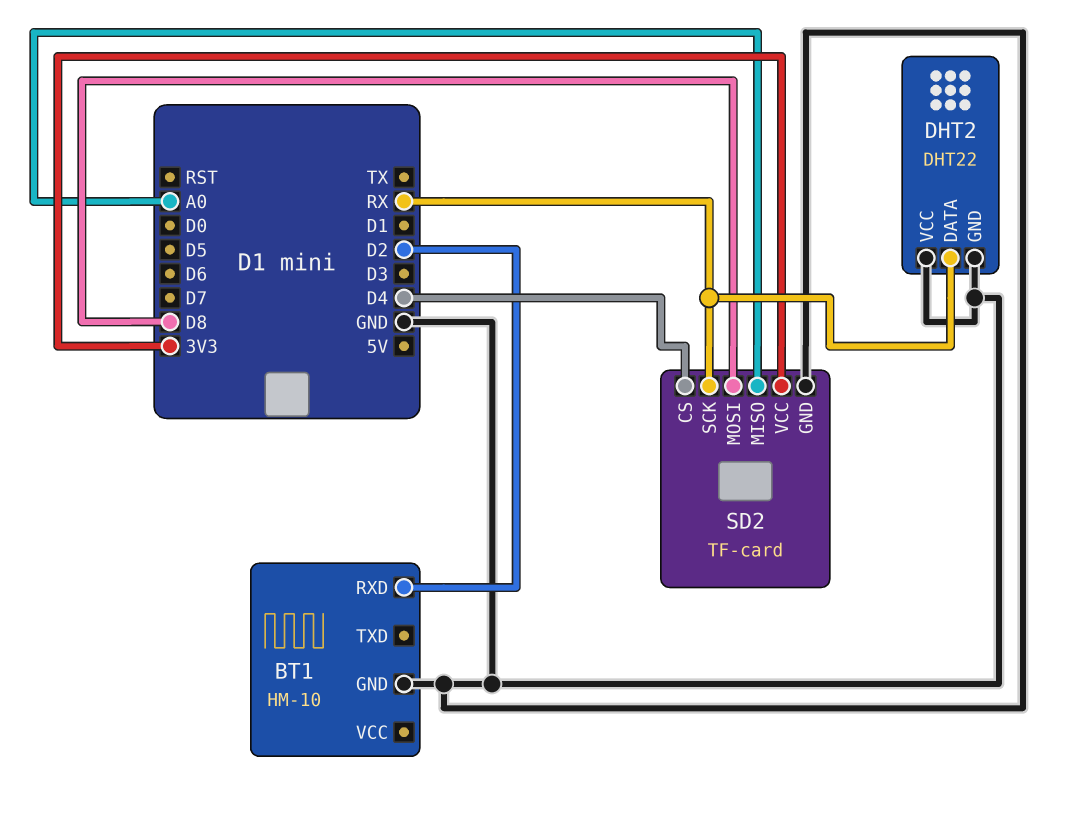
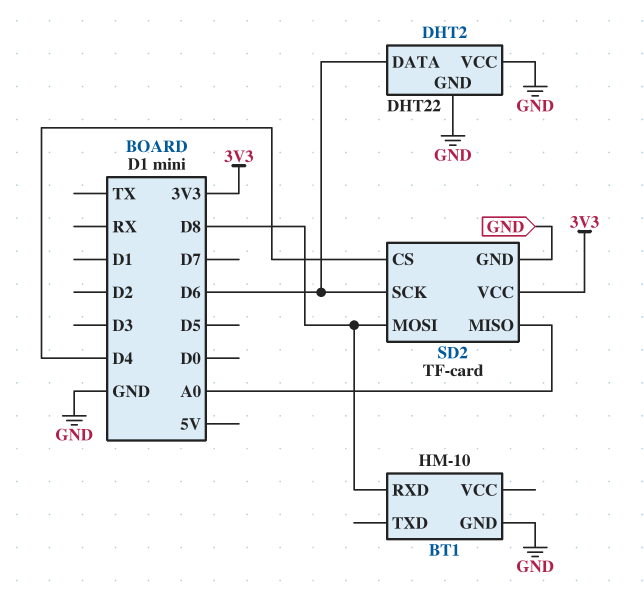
BT1 pin RXD: D2 -> D8
DHT2 pin DATA: RX -> D6
SD2 pin SCK: RX -> D6

